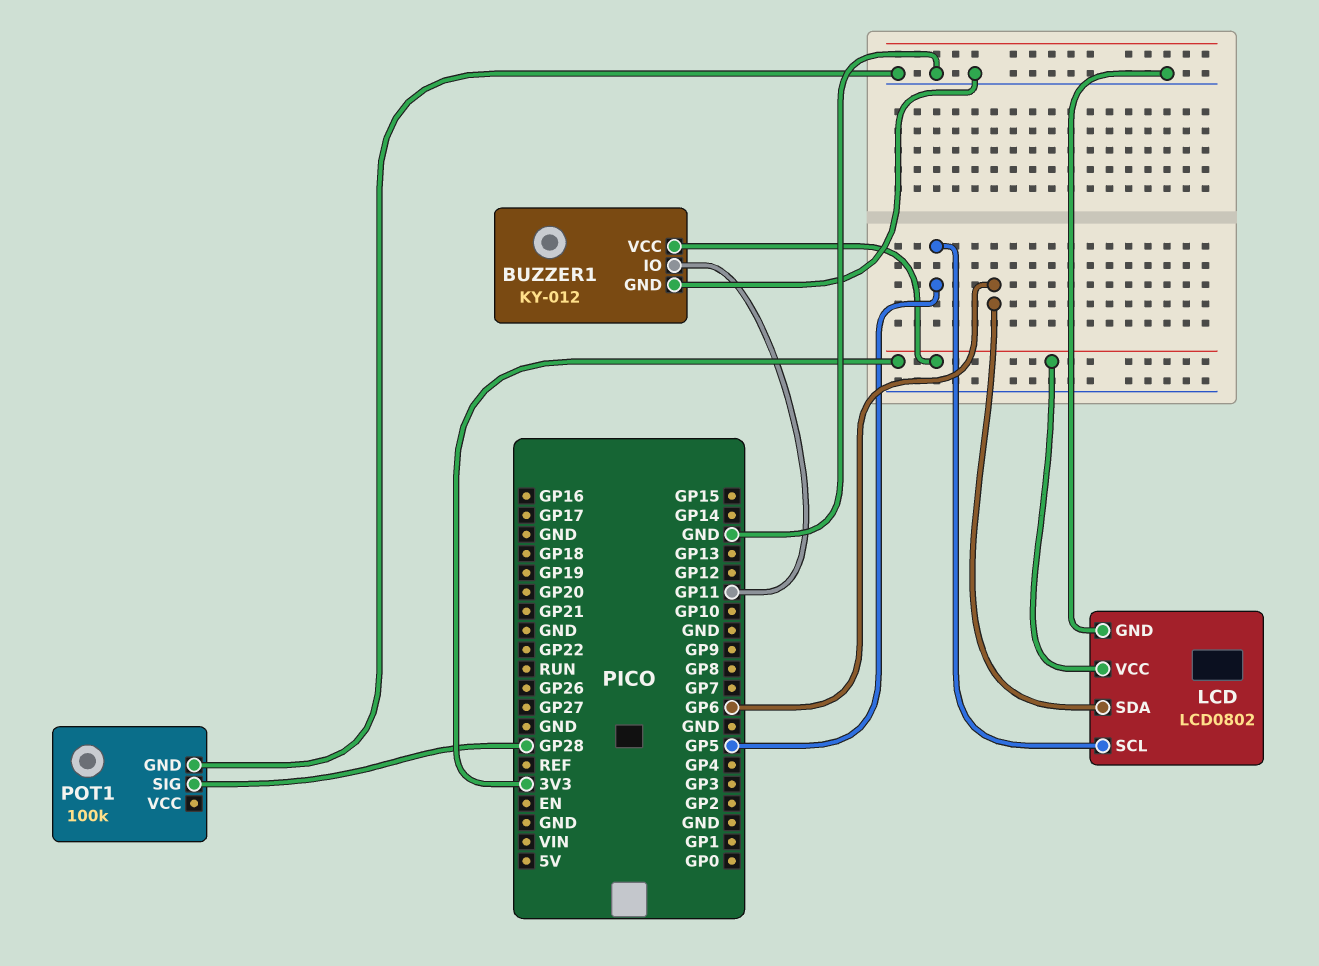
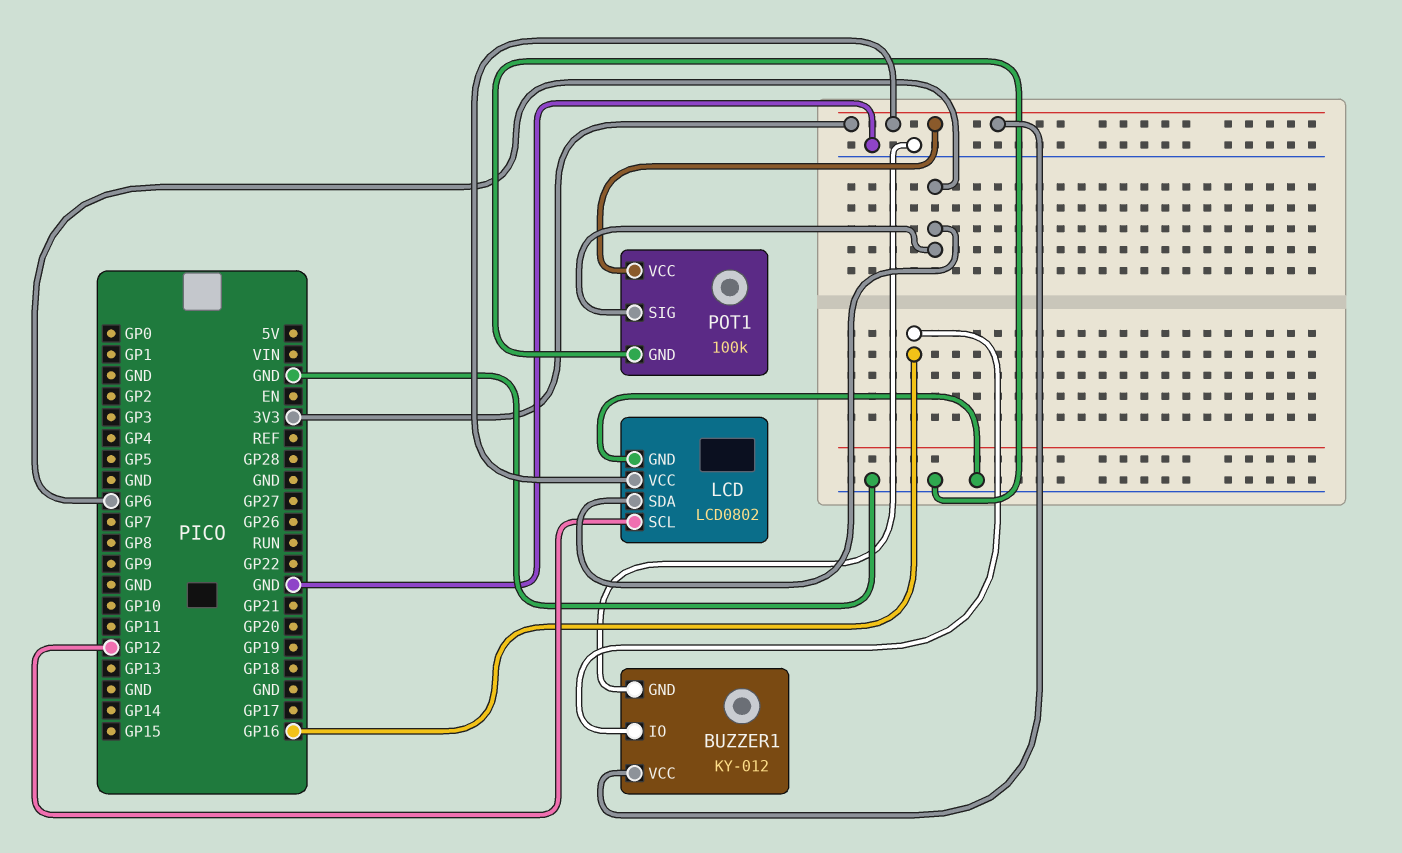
BUZZER1 pin IO: GP11 -> GP16
LCD pin SCL: GP5 -> GP12
POT1 pin SIG: GP28 -> GP6
POT1 pin VCC: none -> 3V3

